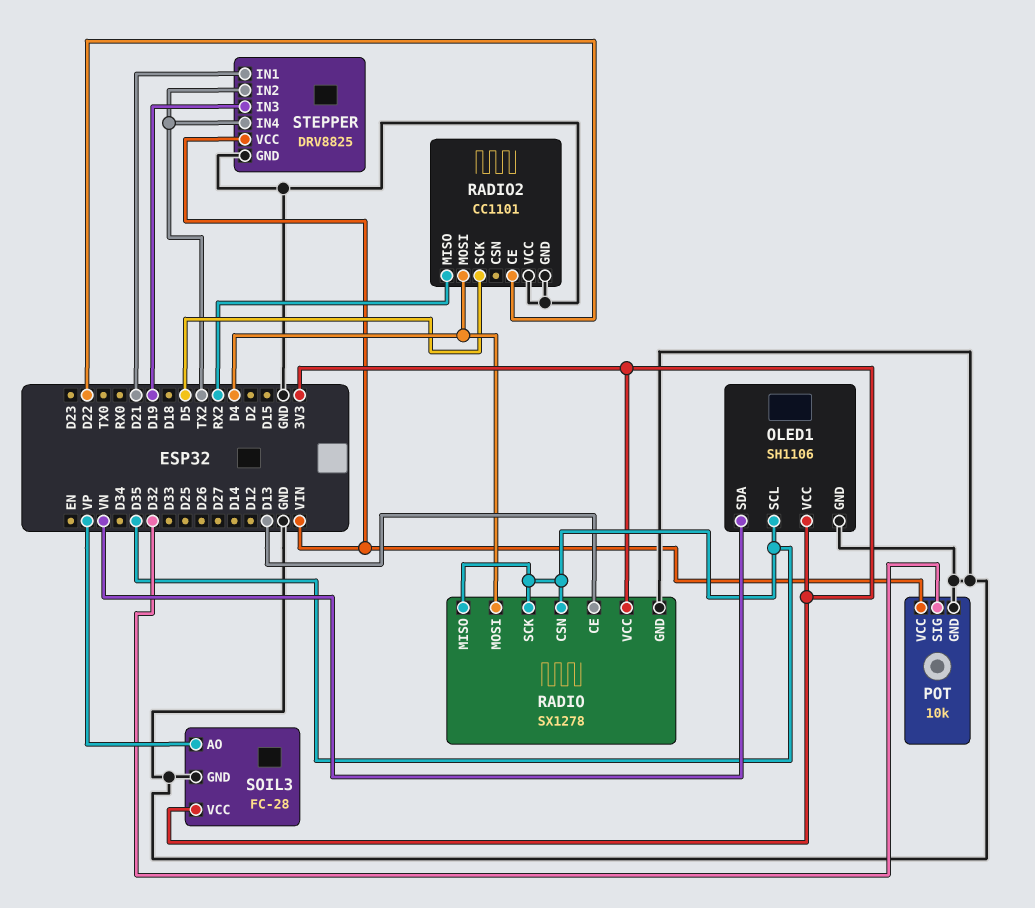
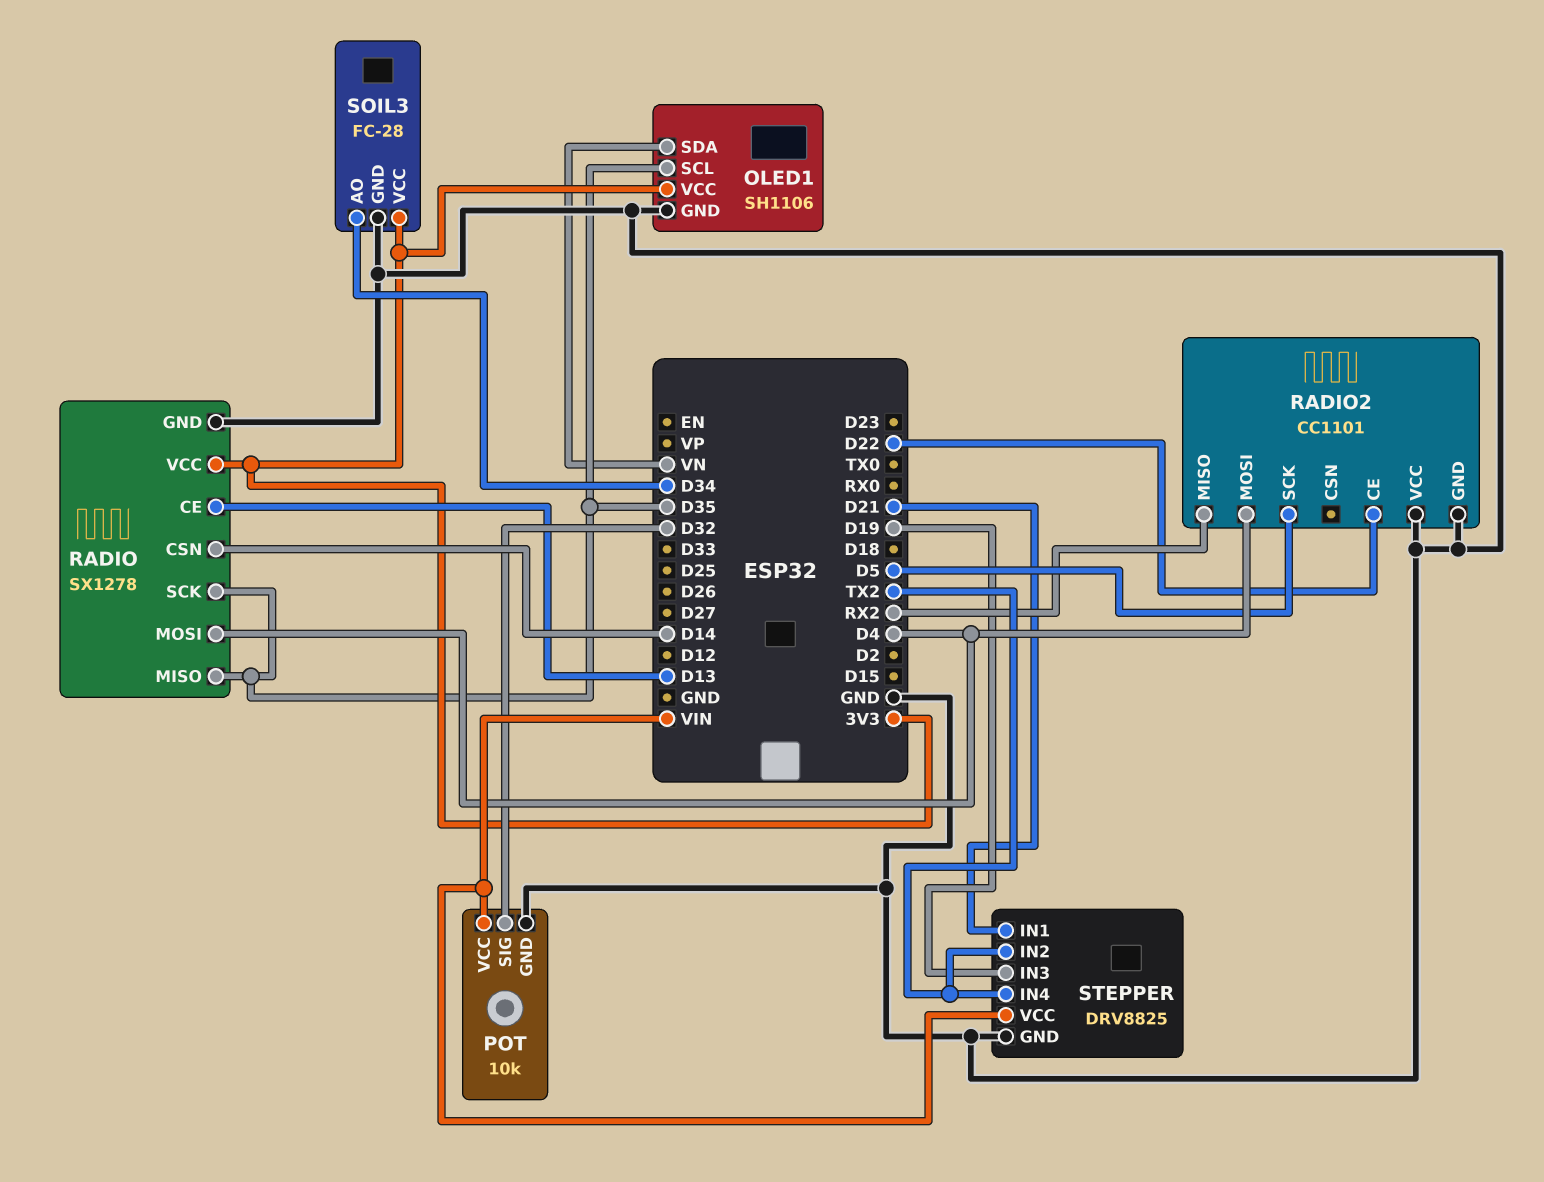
RADIO pin CSN: D35 -> D14
SOIL3 pin AO: VP -> D34

